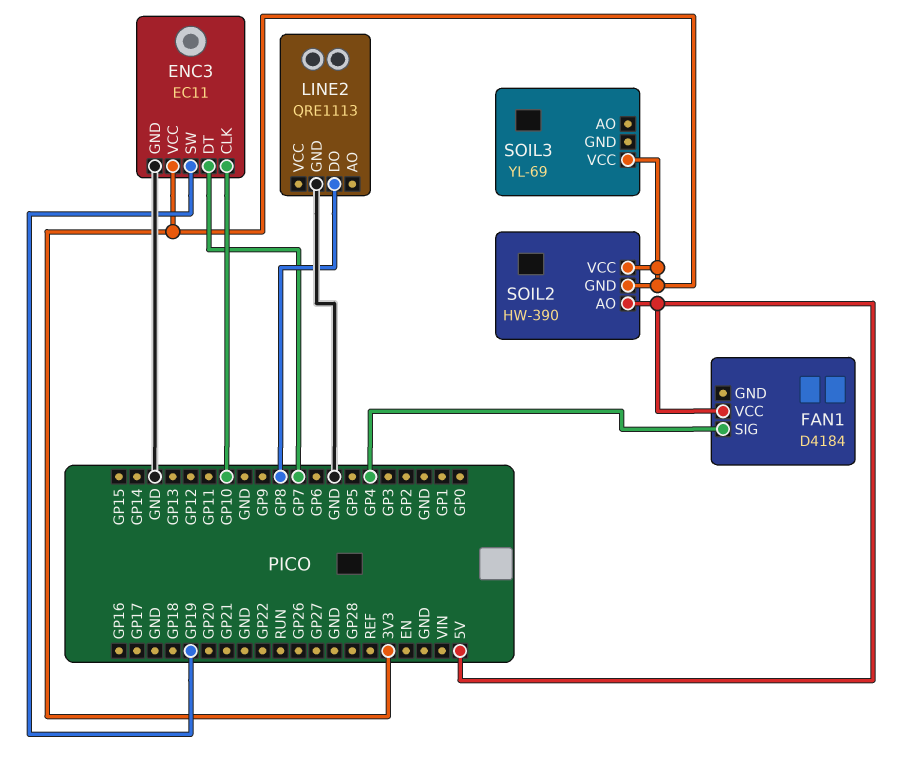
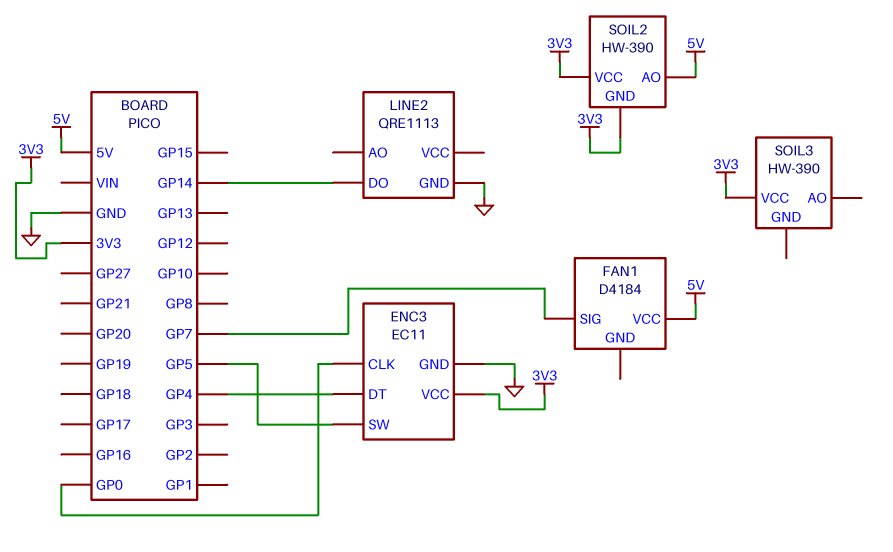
ENC3 pin CLK: GP10 -> GP0
ENC3 pin DT: GP7 -> GP4
ENC3 pin SW: GP19 -> GP5
FAN1 pin SIG: GP4 -> GP7
LINE2 pin DO: GP8 -> GP14
SOIL3: YL-69 -> HW-390

